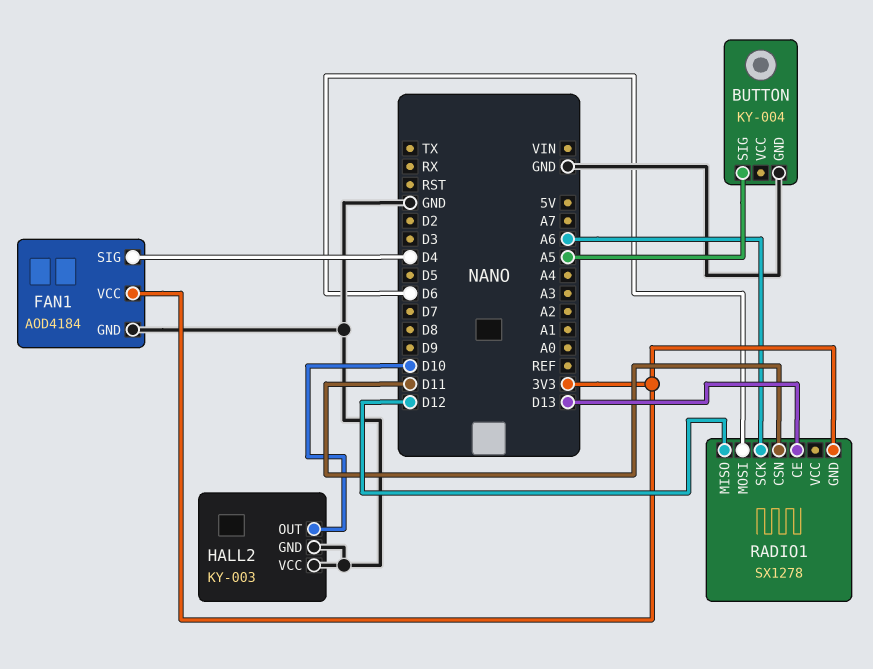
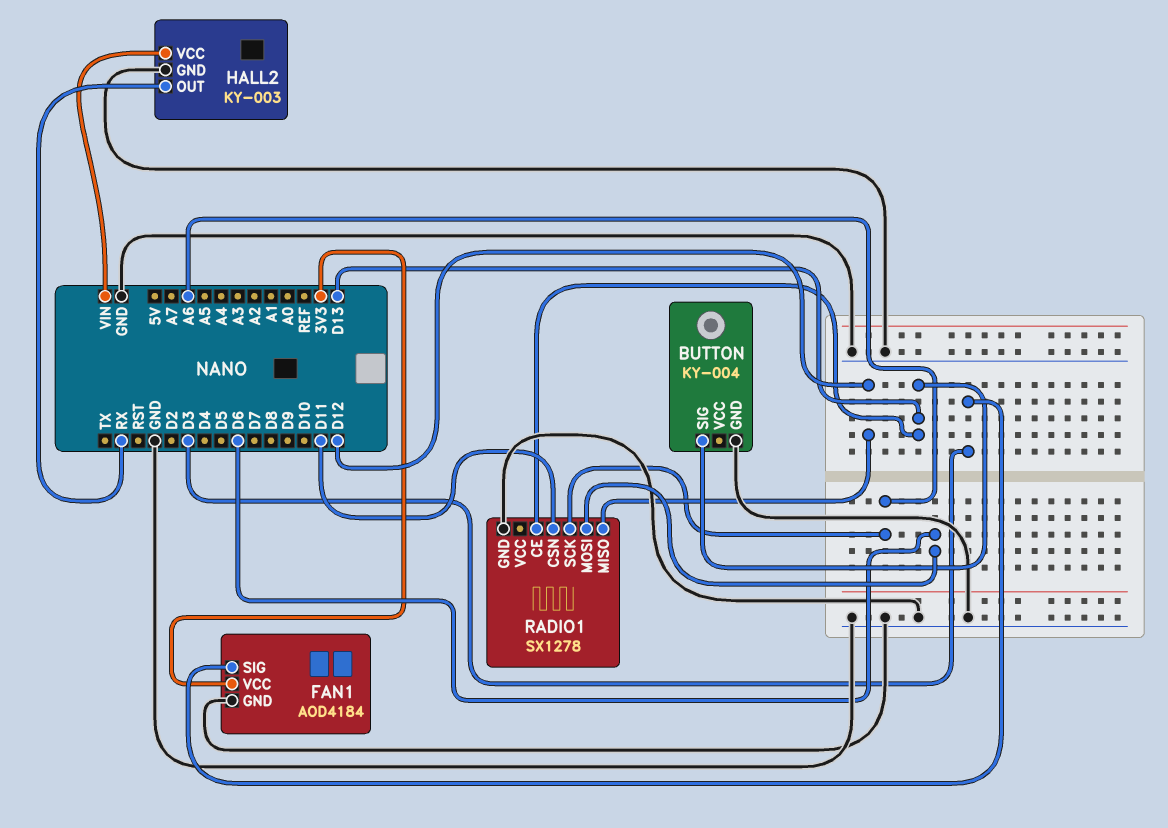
BUTTON pin SIG: A5 -> D13
FAN1 pin SIG: D4 -> D3
HALL2 pin OUT: D10 -> RX
HALL2 pin VCC: GND -> VIN
RADIO1 pin GND: 3V3 -> GND

